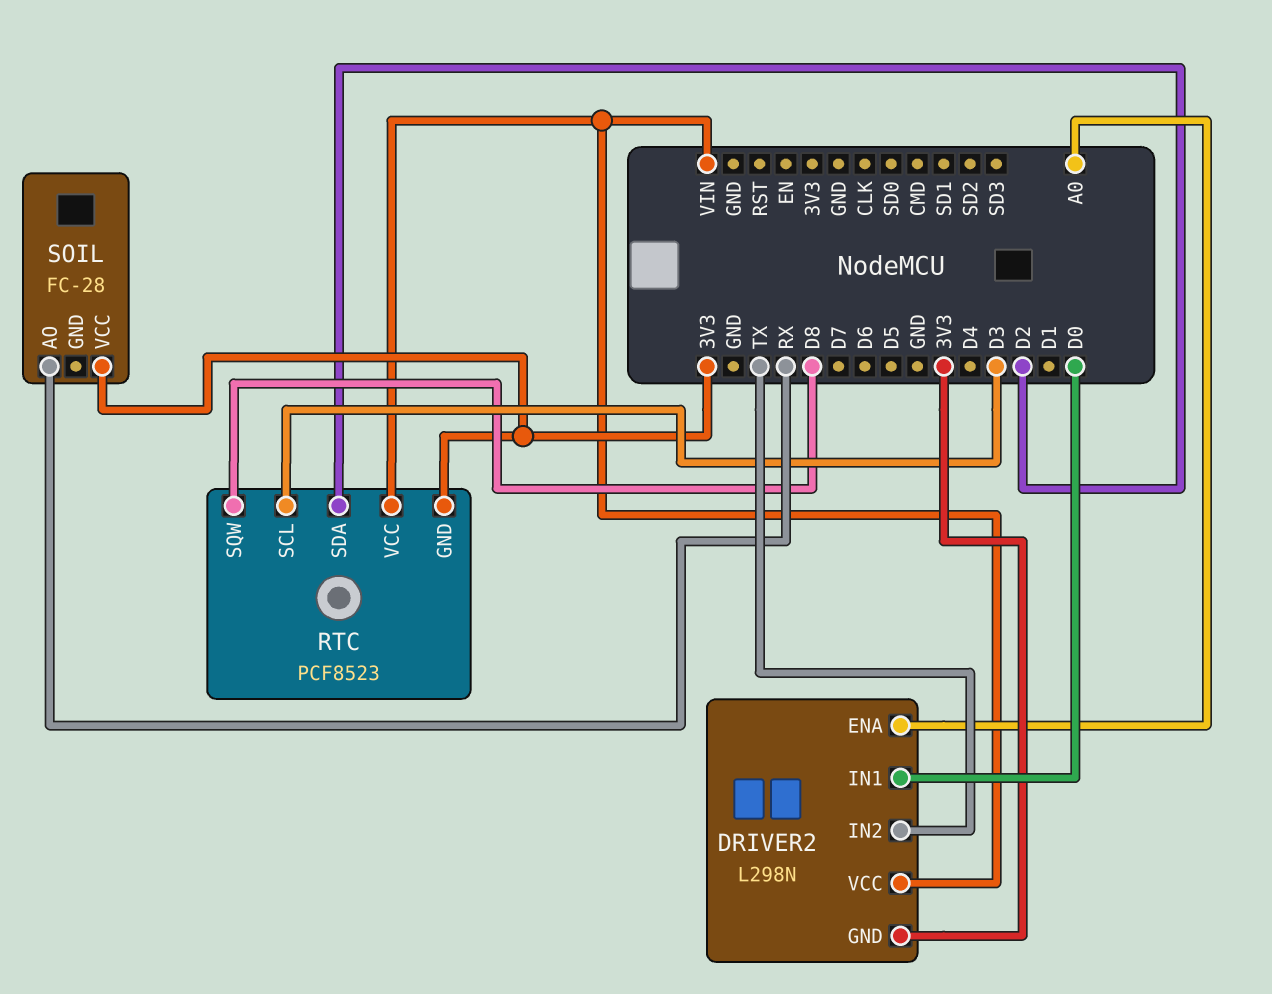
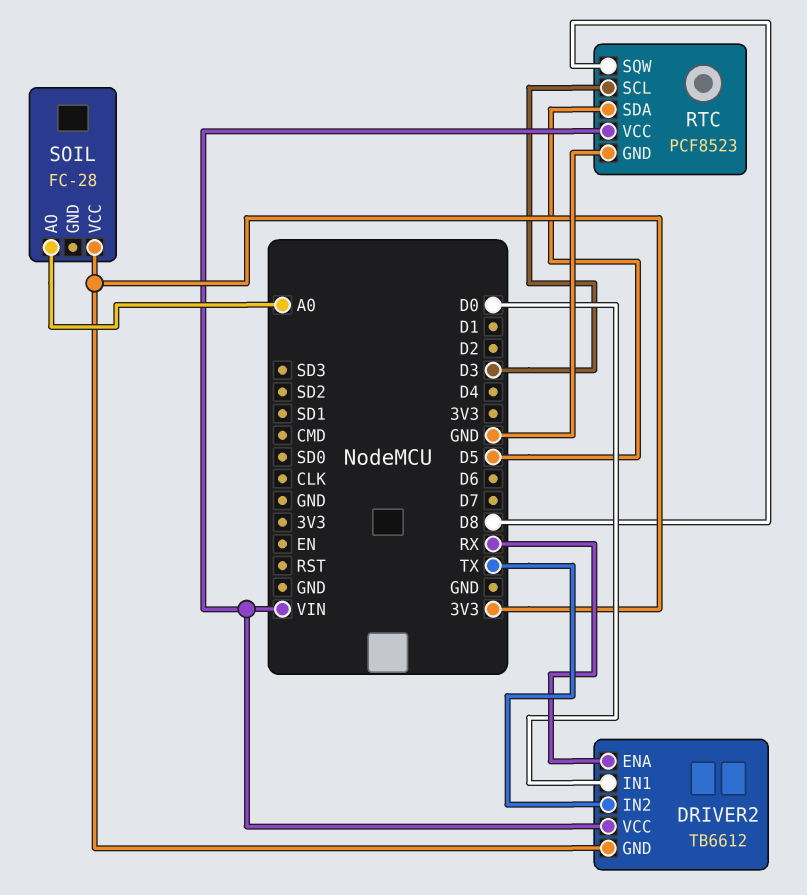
DRIVER2: L298N -> TB6612
DRIVER2 pin ENA: A0 -> RX
RTC pin GND: 3V3 -> GND
RTC pin SDA: D2 -> D5
SOIL pin AO: RX -> A0

